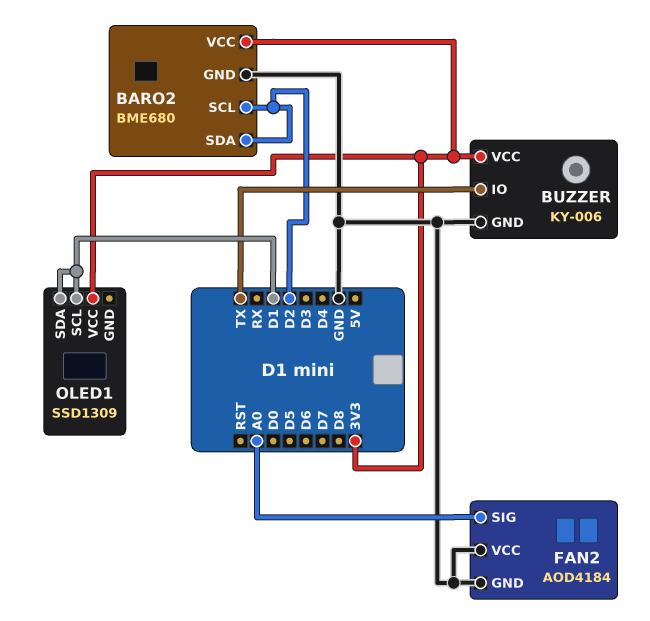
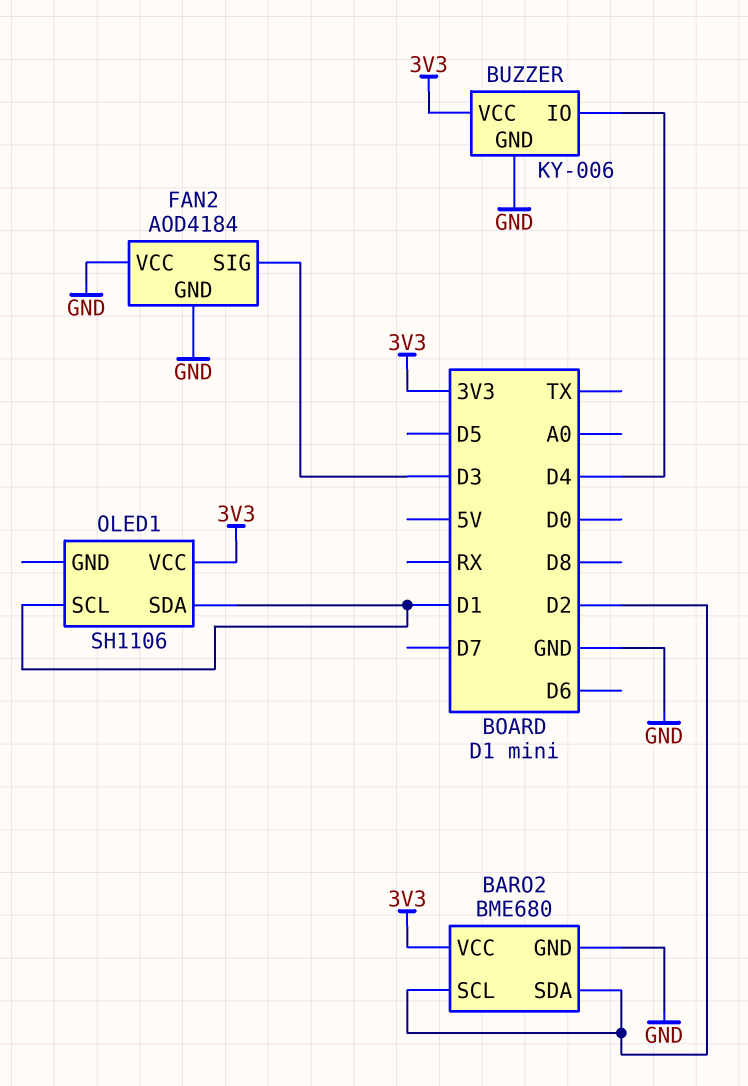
BUZZER pin IO: TX -> D4
FAN2 pin SIG: A0 -> D3
OLED1: SSD1309 -> SH1106

